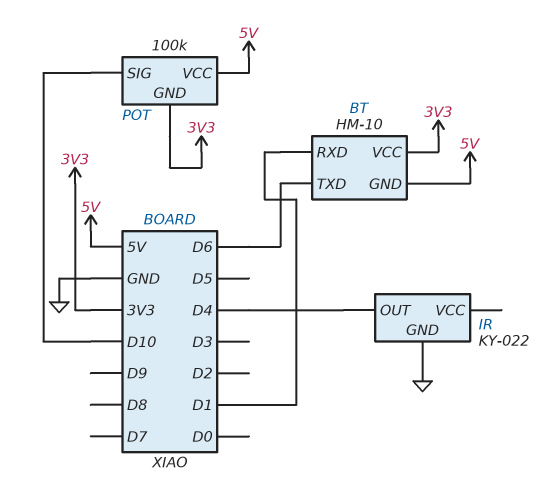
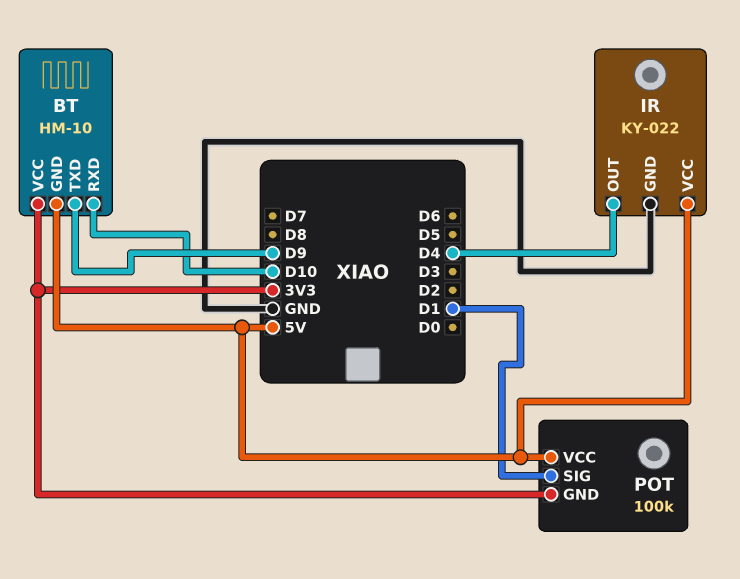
BT pin RXD: D1 -> D10
BT pin TXD: D6 -> D9
IR pin VCC: none -> 5V
POT pin SIG: D10 -> D1

